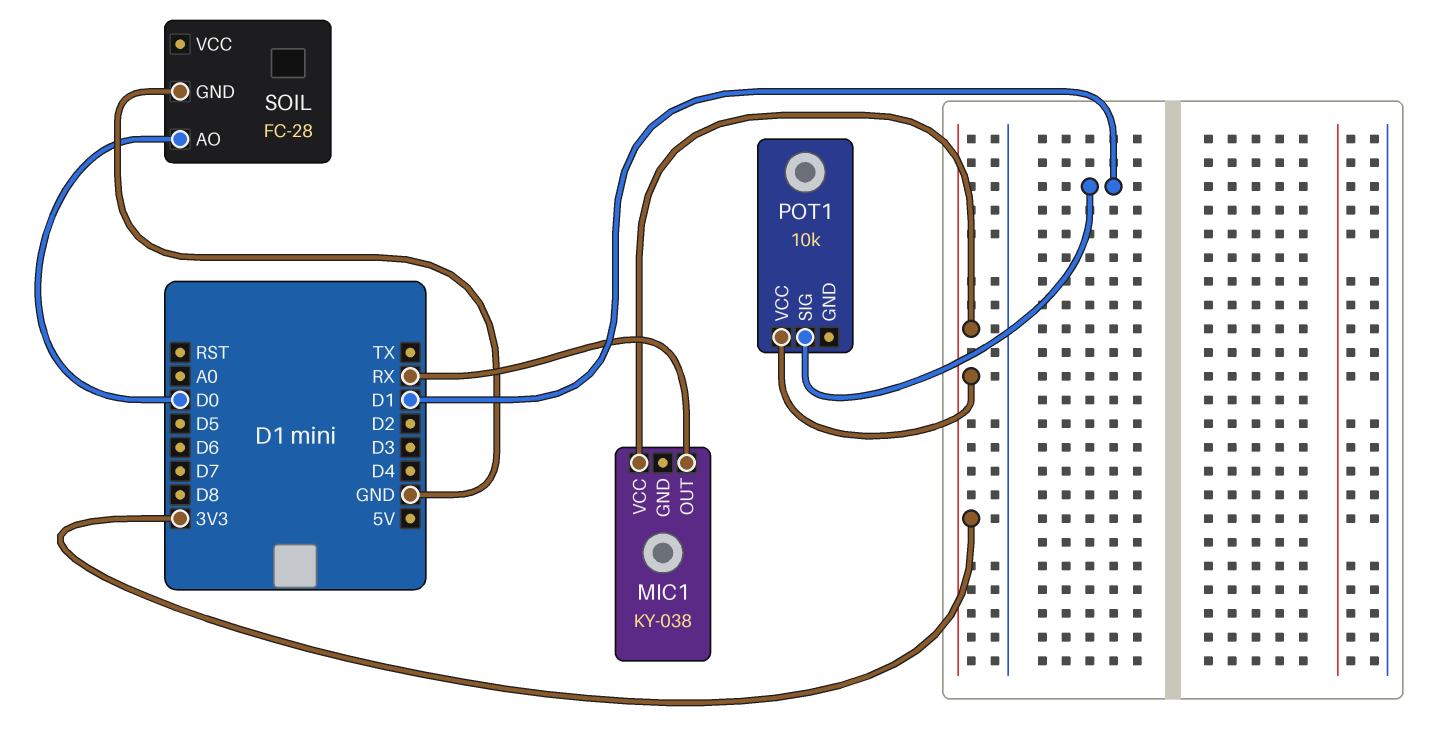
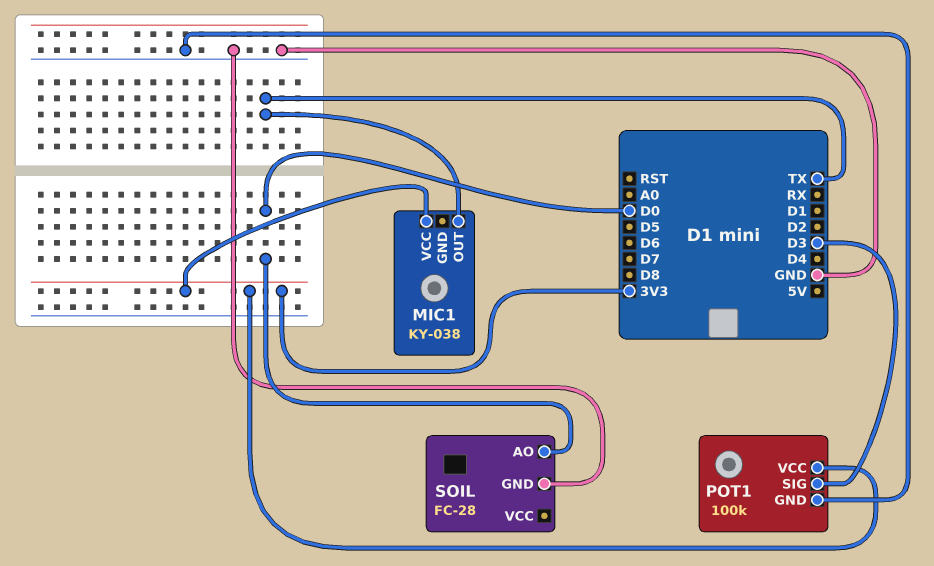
MIC1 pin OUT: RX -> TX
POT1: 10k -> 100k
POT1 pin GND: none -> GND
POT1 pin SIG: D1 -> D3

